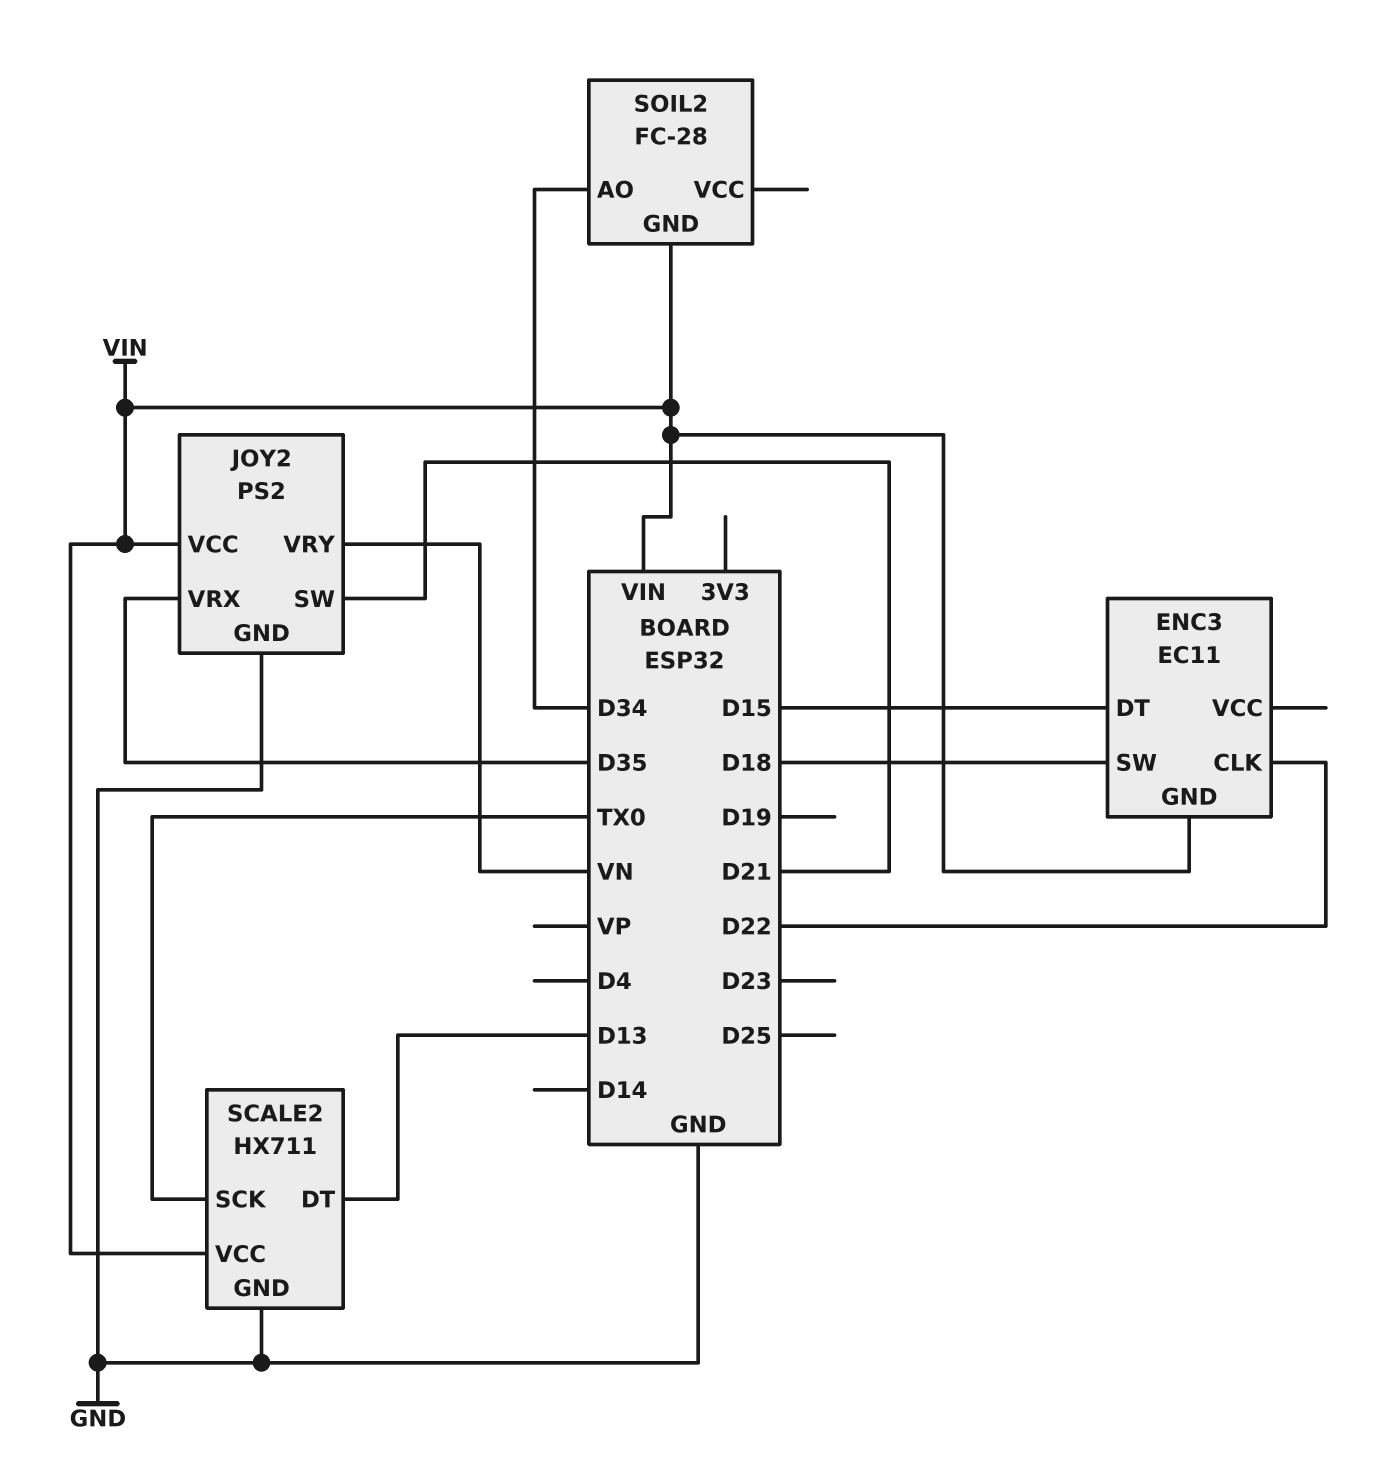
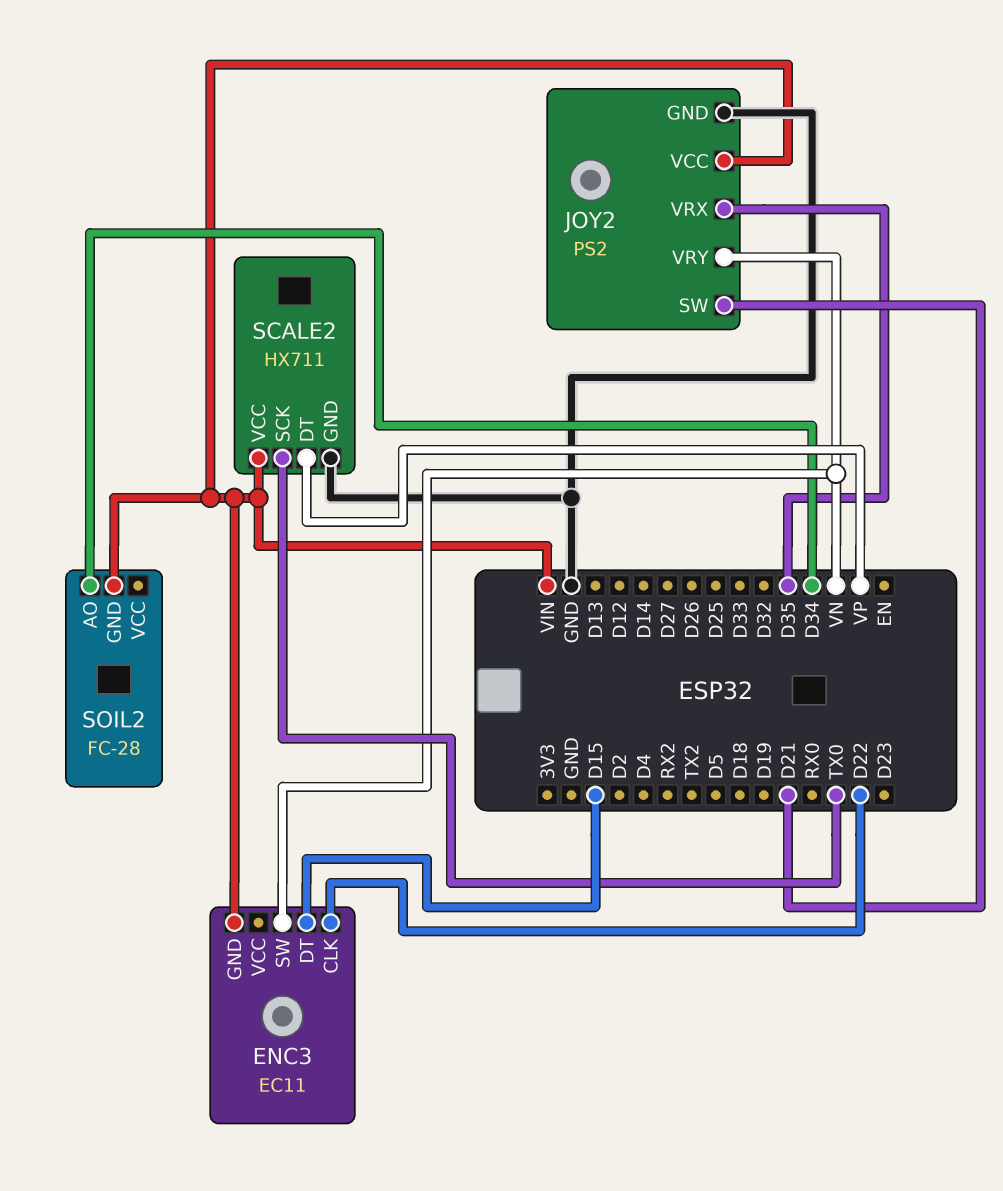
ENC3 pin SW: D18 -> VN
SCALE2 pin DT: D13 -> VP

